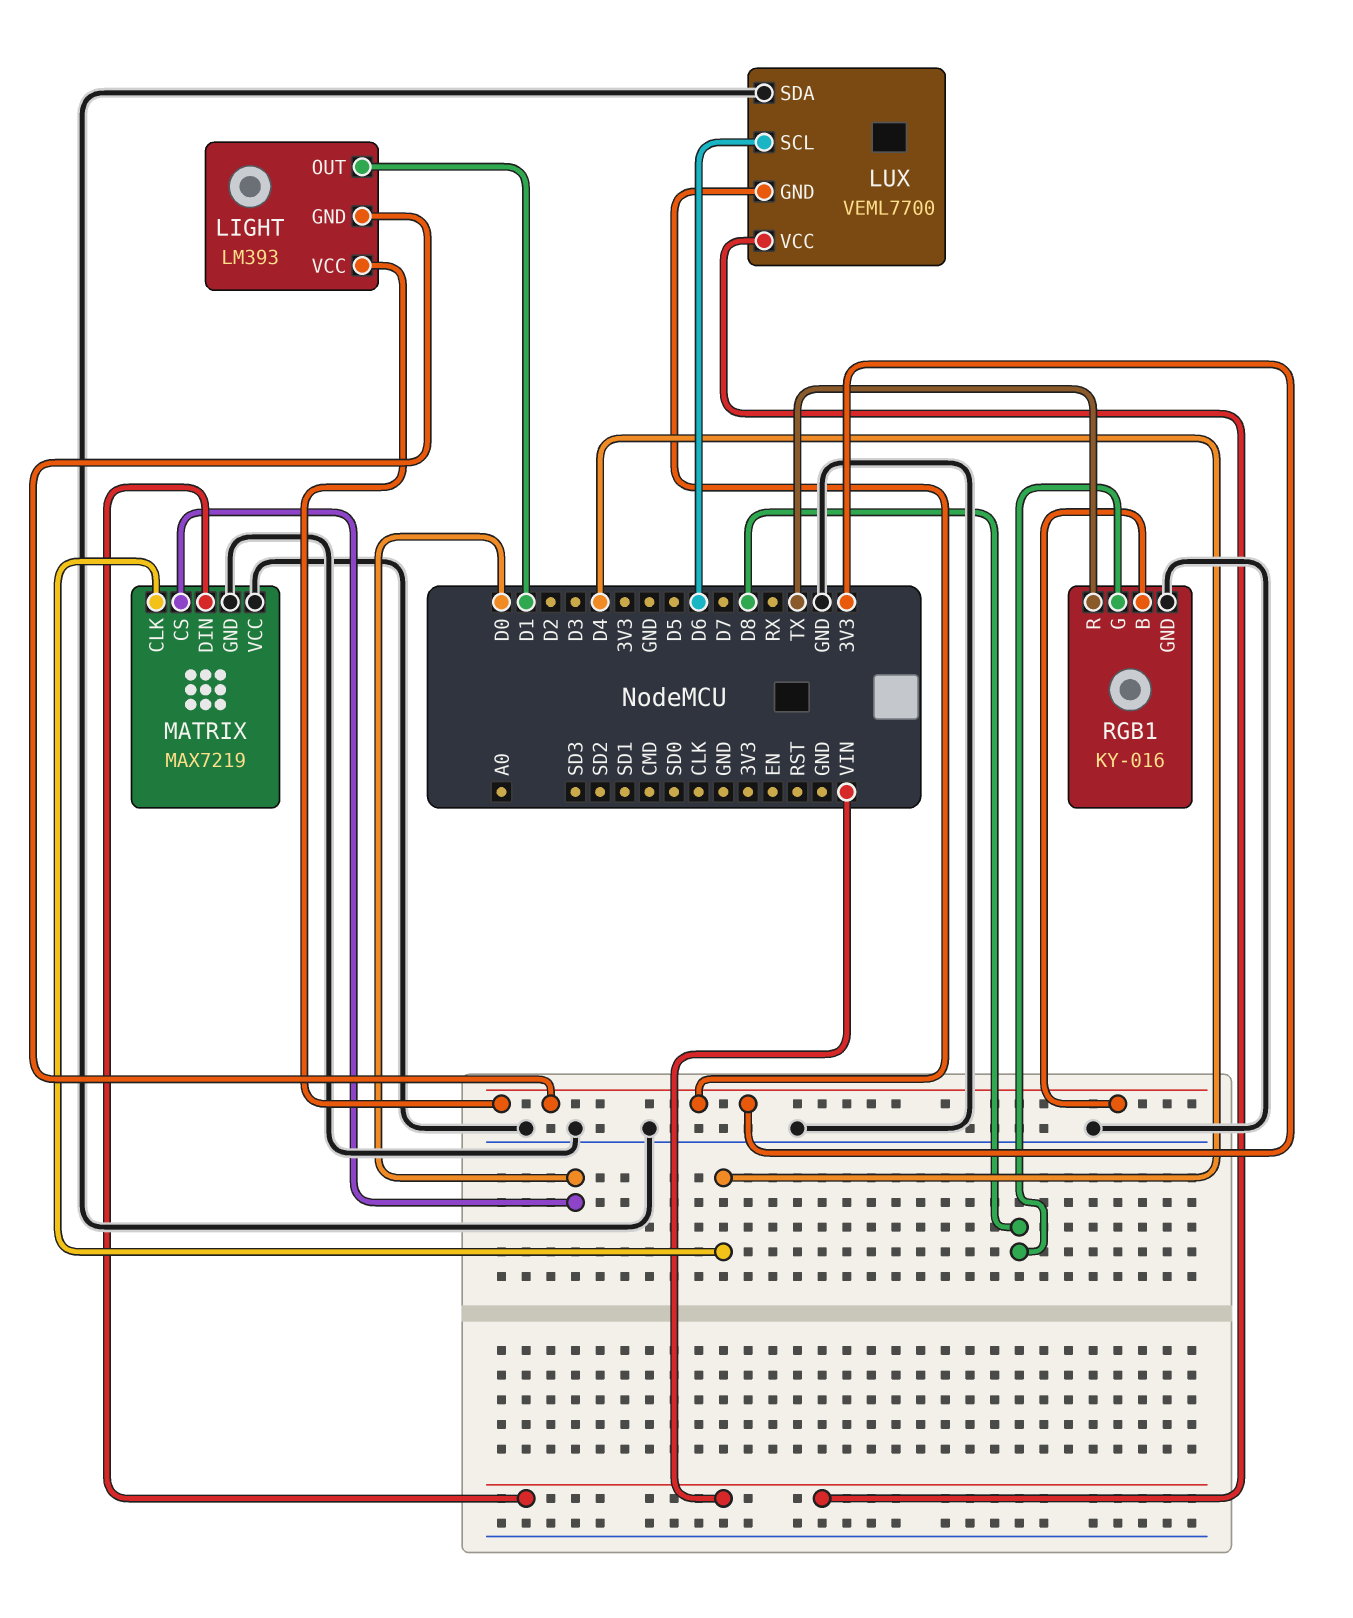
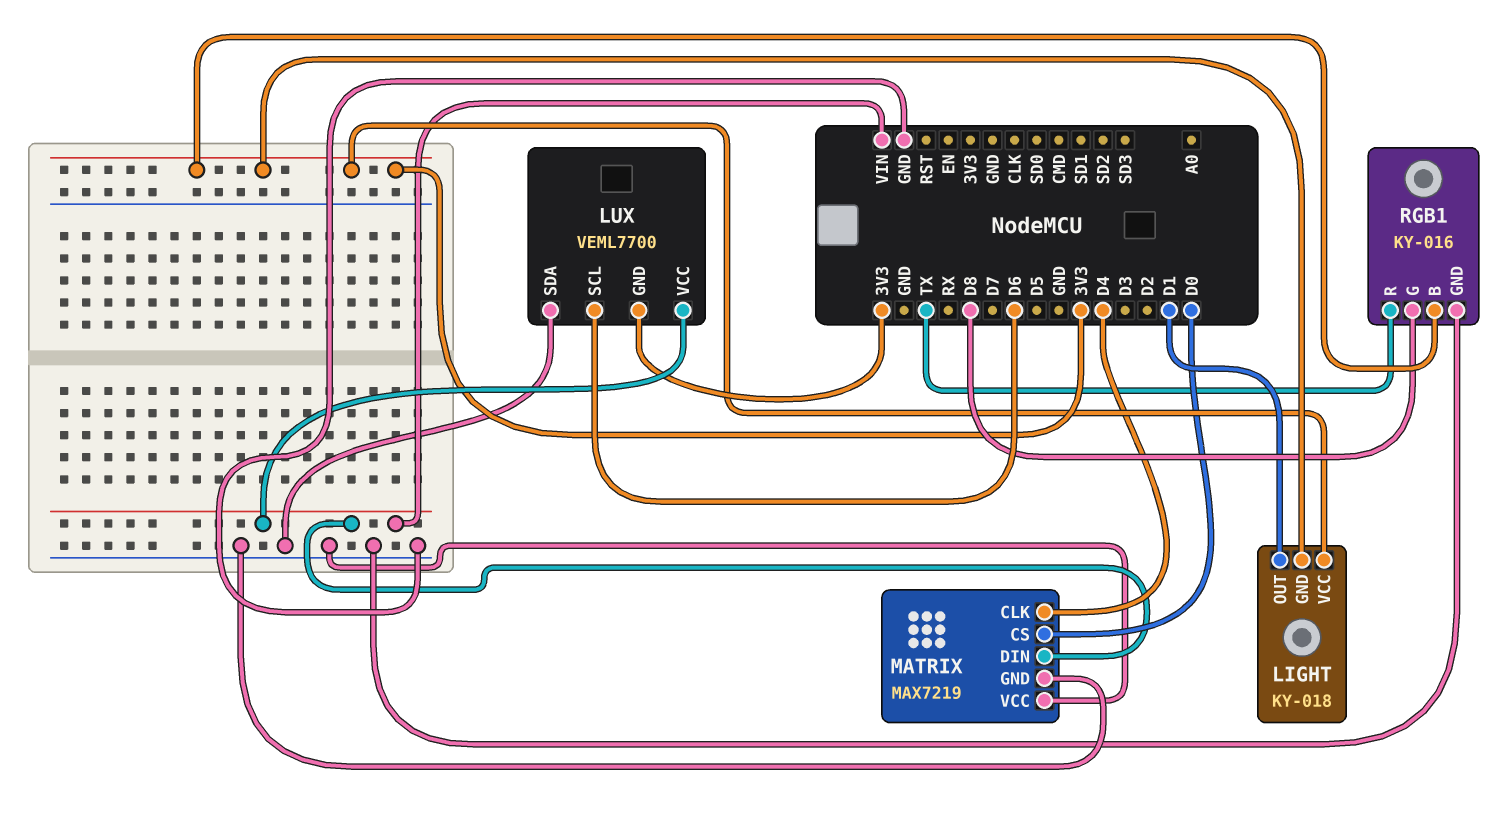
LIGHT: LM393 -> KY-018

